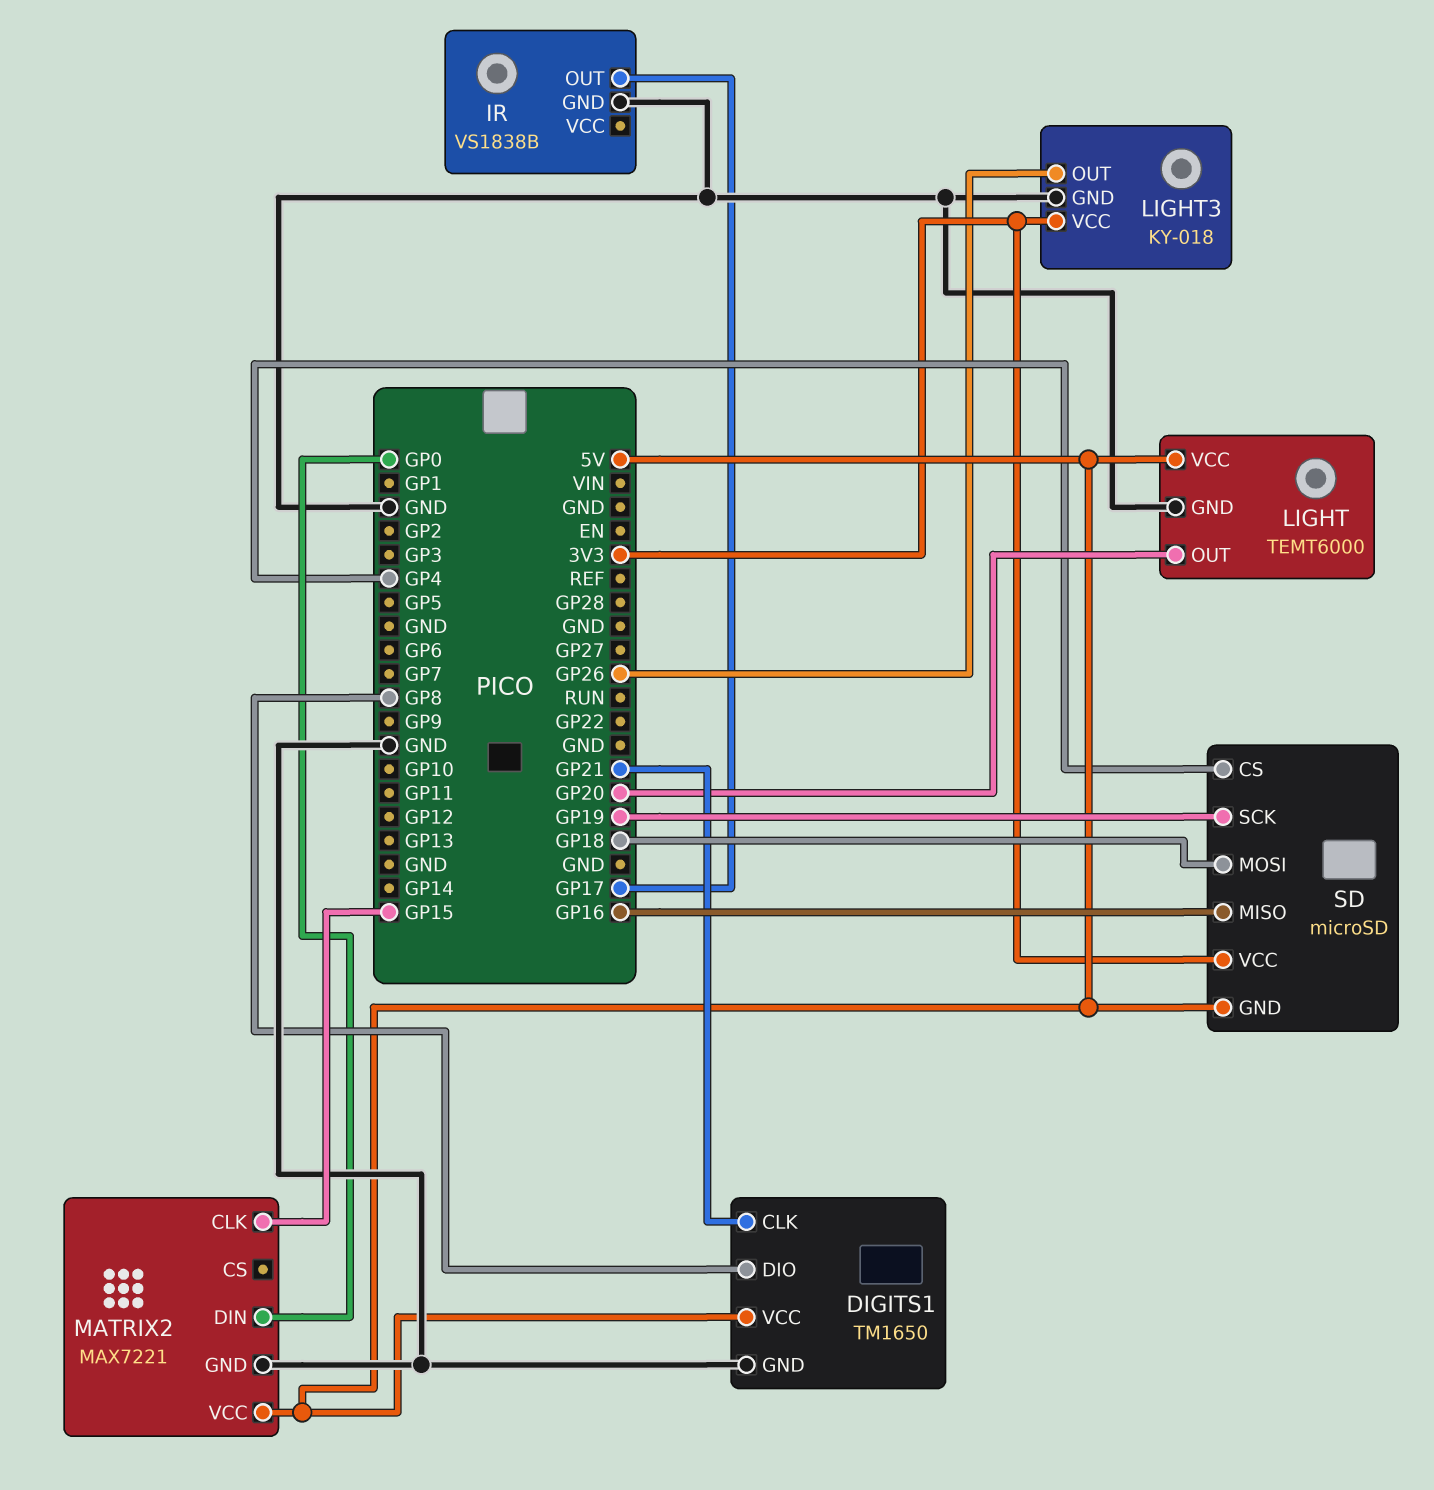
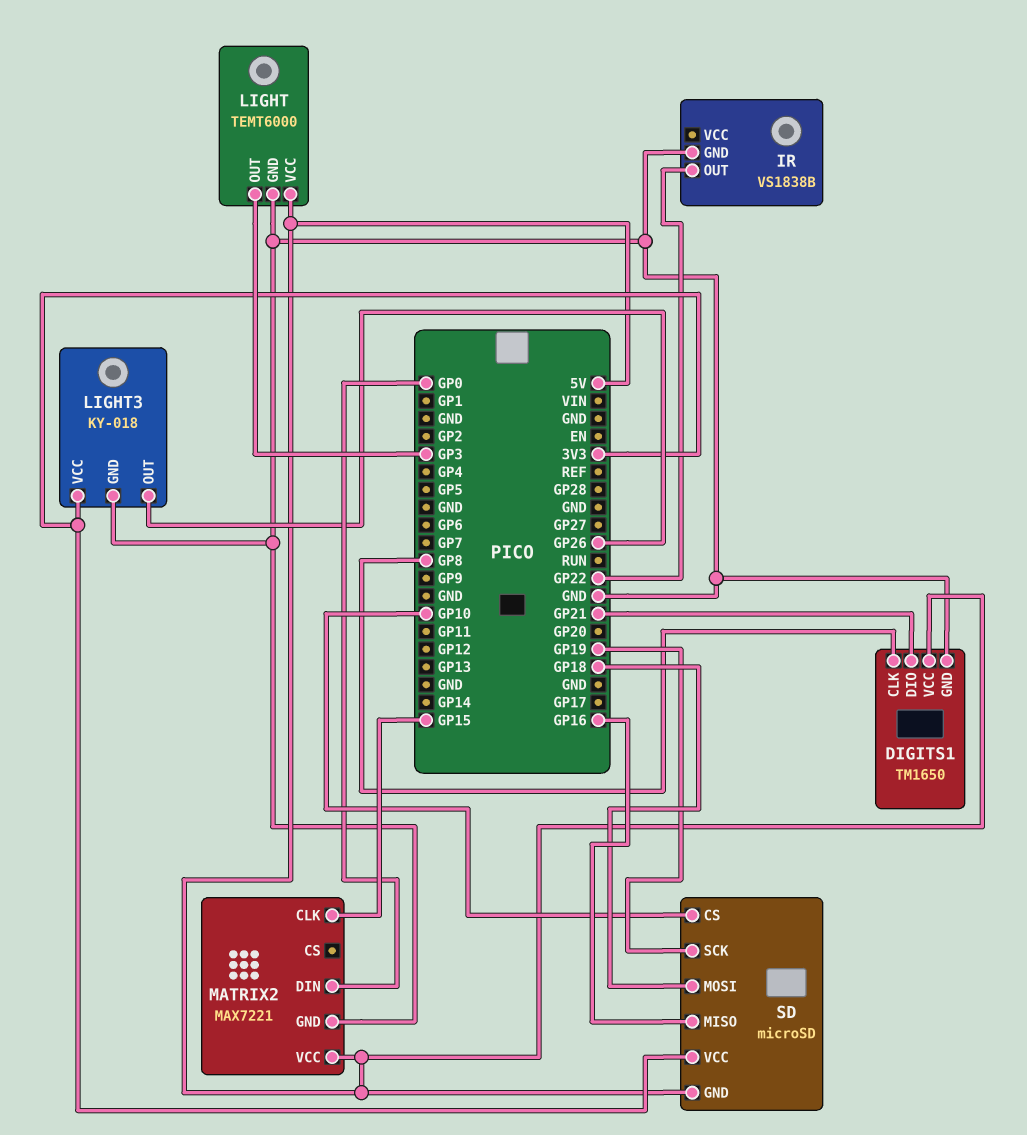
DIGITS1 pin CLK: GP21 -> GP8
DIGITS1 pin DIO: GP8 -> GP21
IR pin OUT: GP17 -> GP22
LIGHT pin OUT: GP20 -> GP3
SD pin CS: GP4 -> GP10

